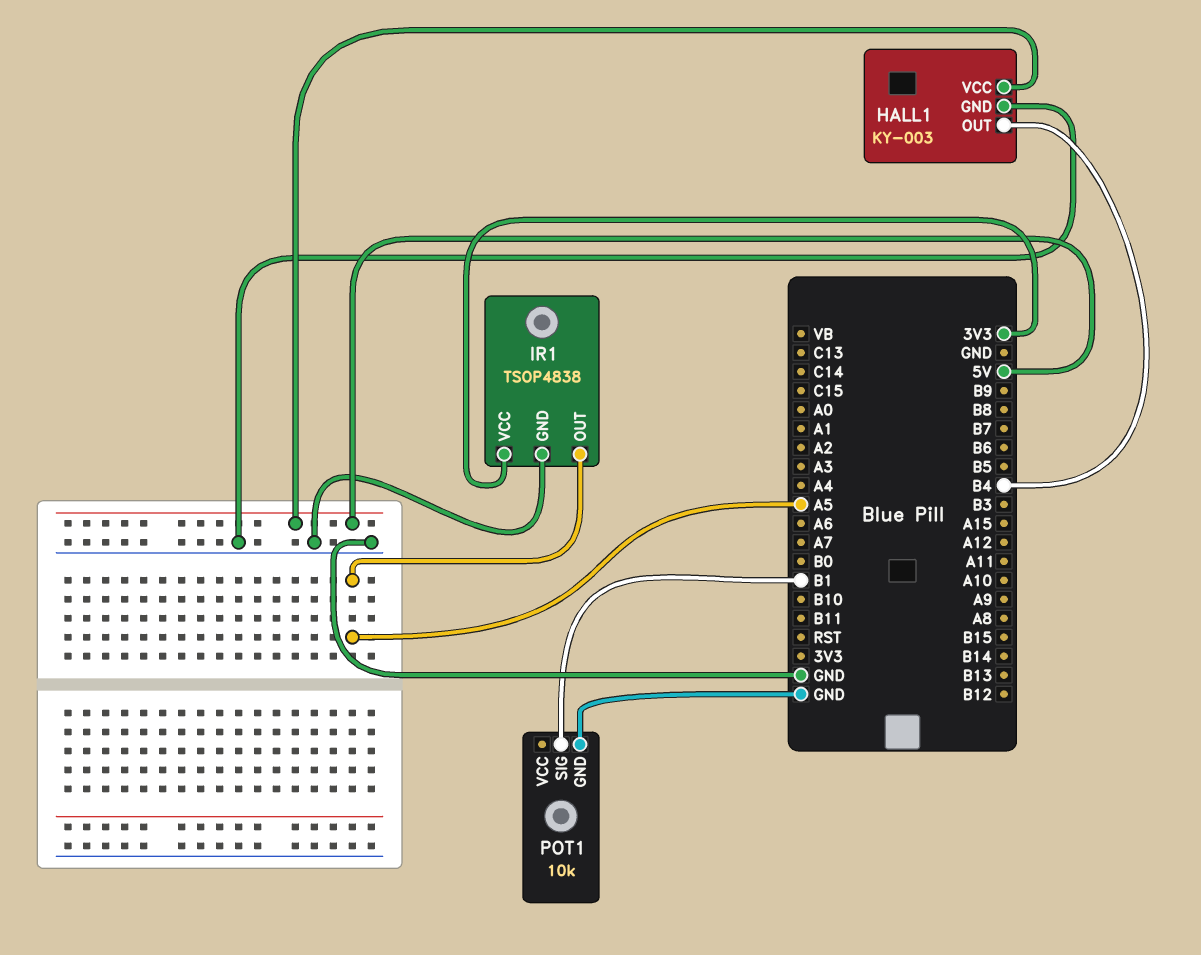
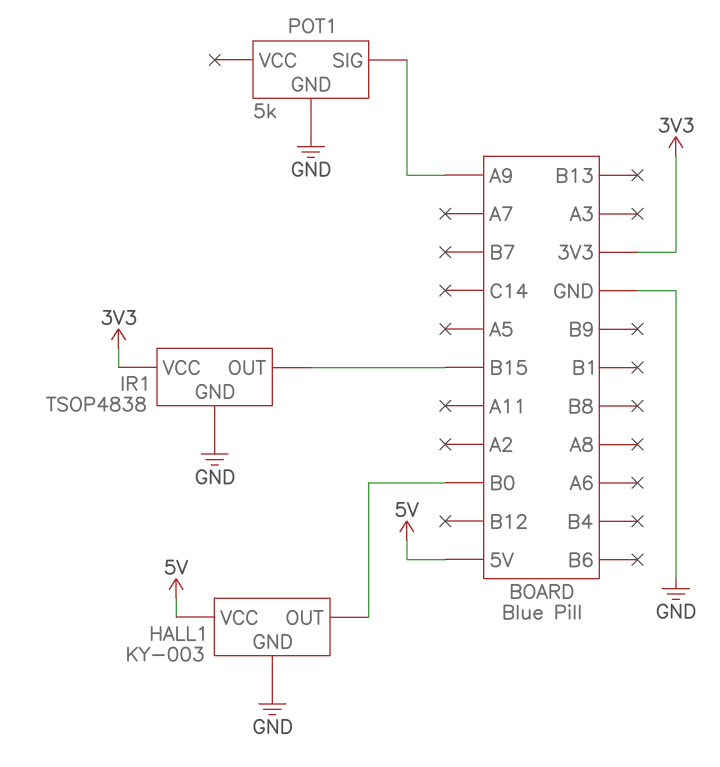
HALL1 pin OUT: B4 -> B0
IR1 pin OUT: A5 -> B15
POT1: 10k -> 5k
POT1 pin SIG: B1 -> A9

